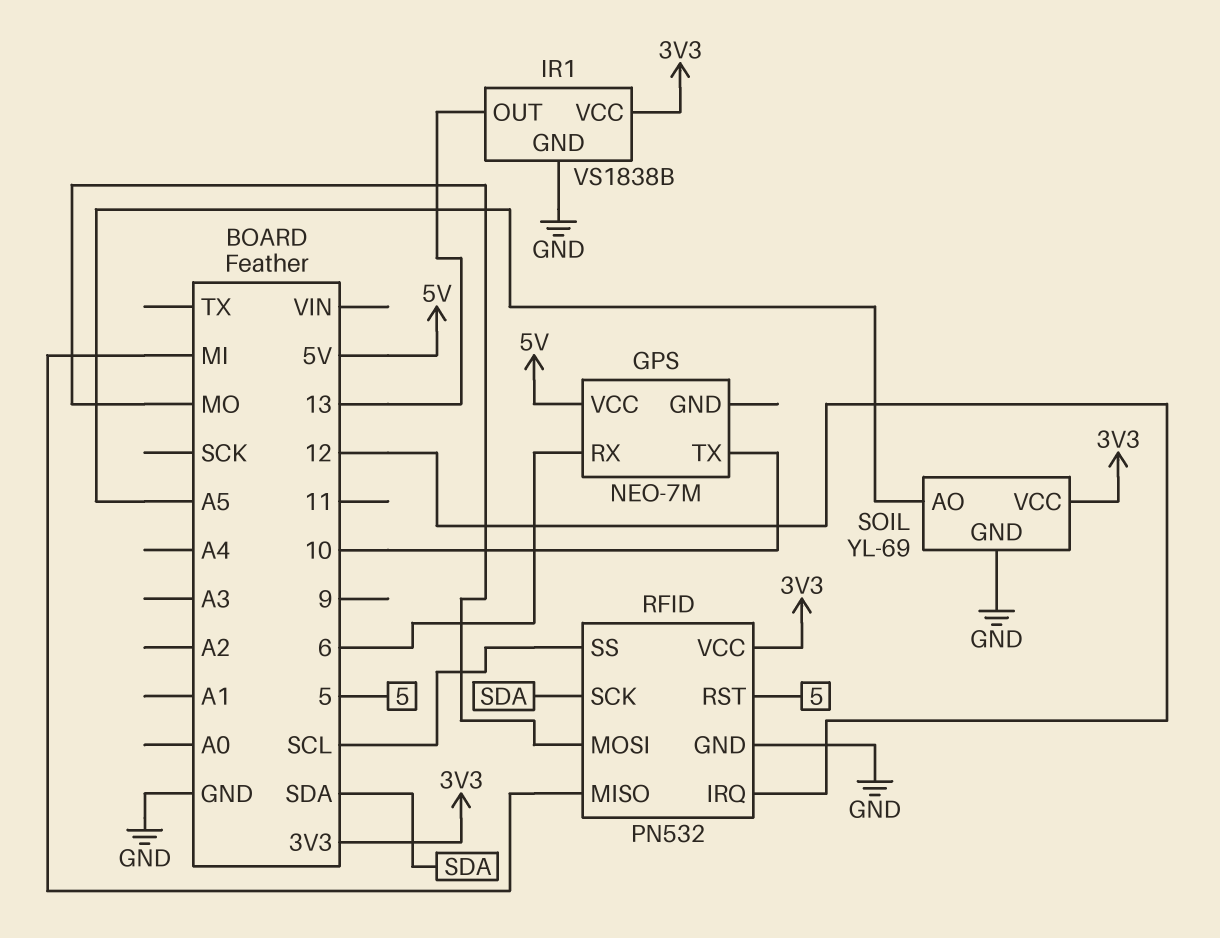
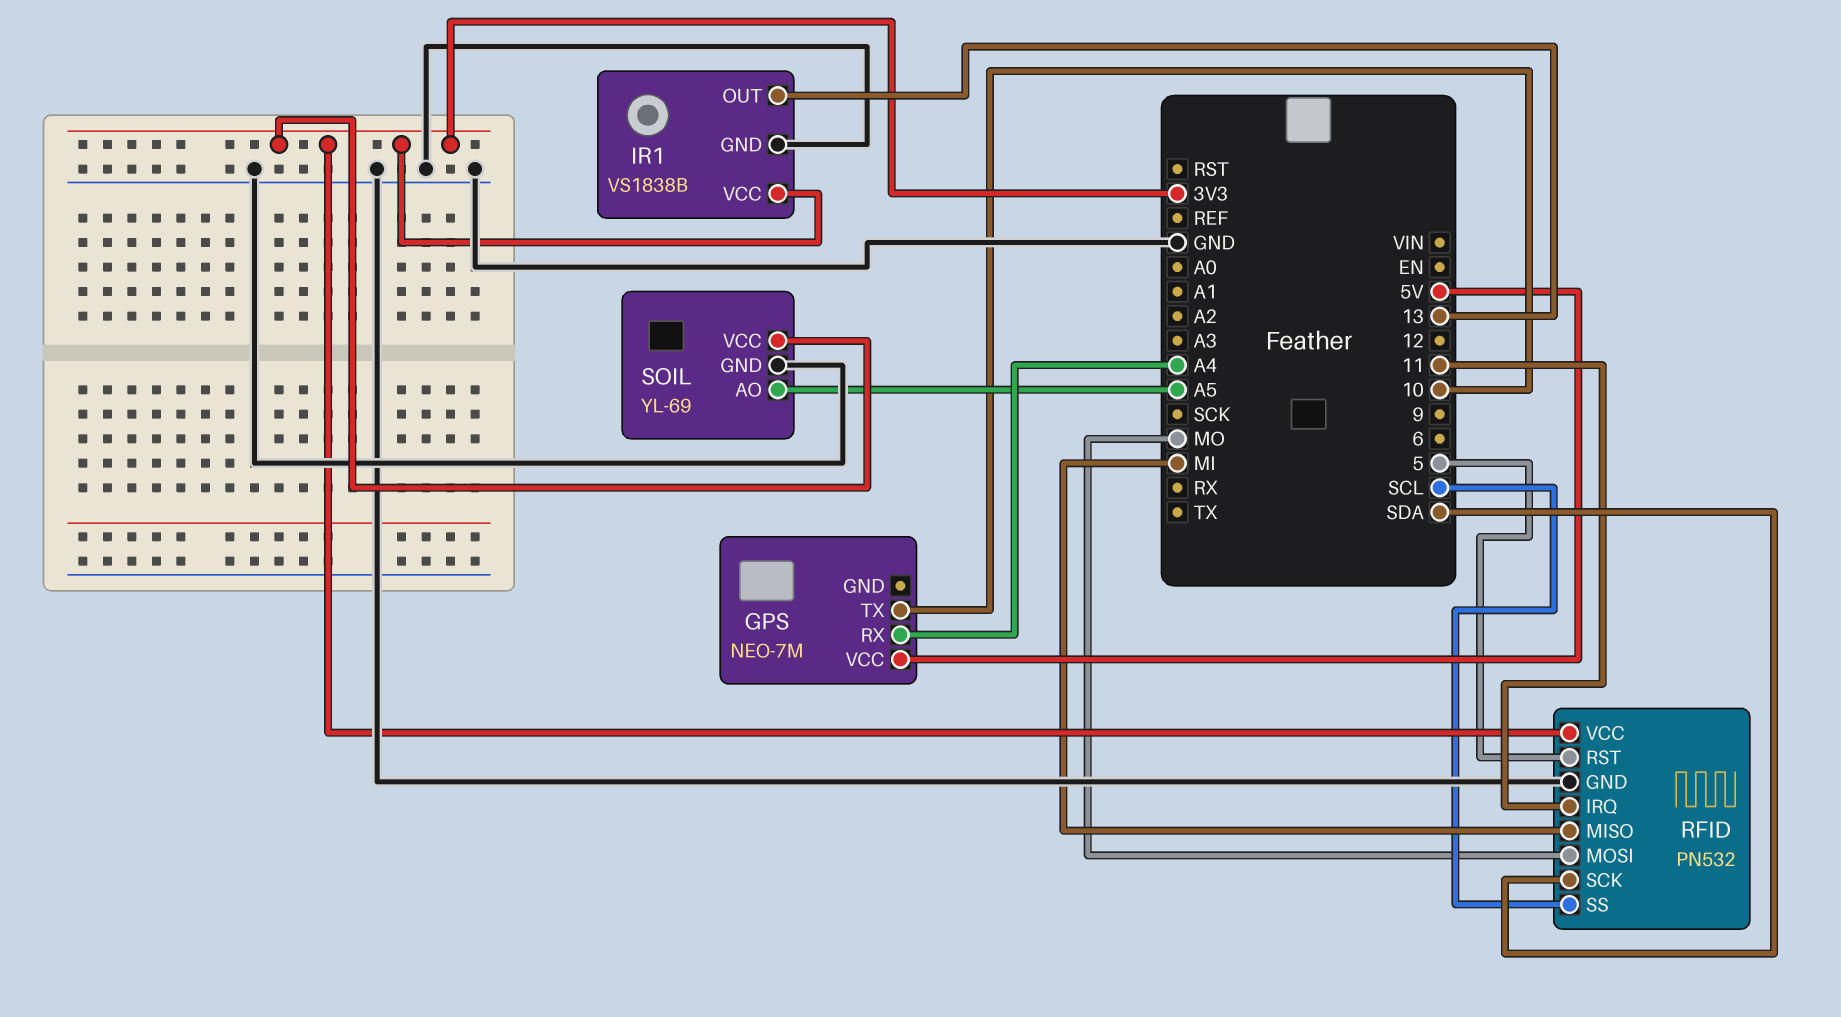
GPS pin RX: 6 -> A4
RFID pin IRQ: 12 -> 11

